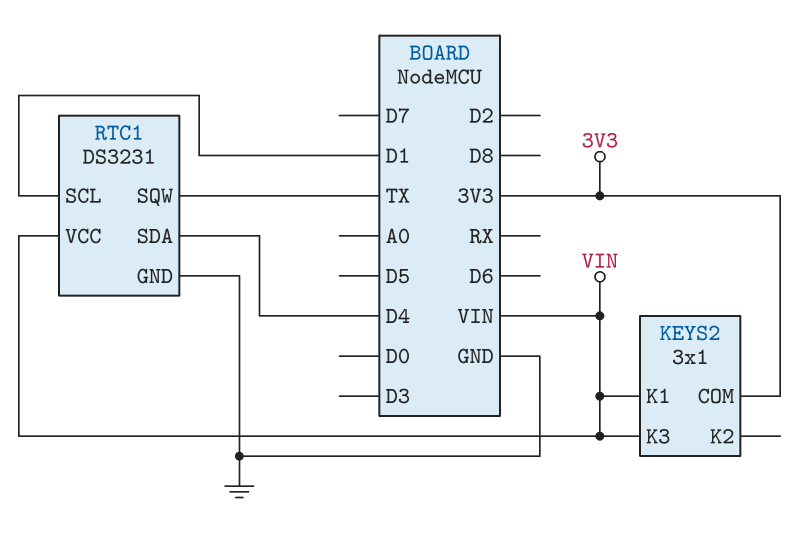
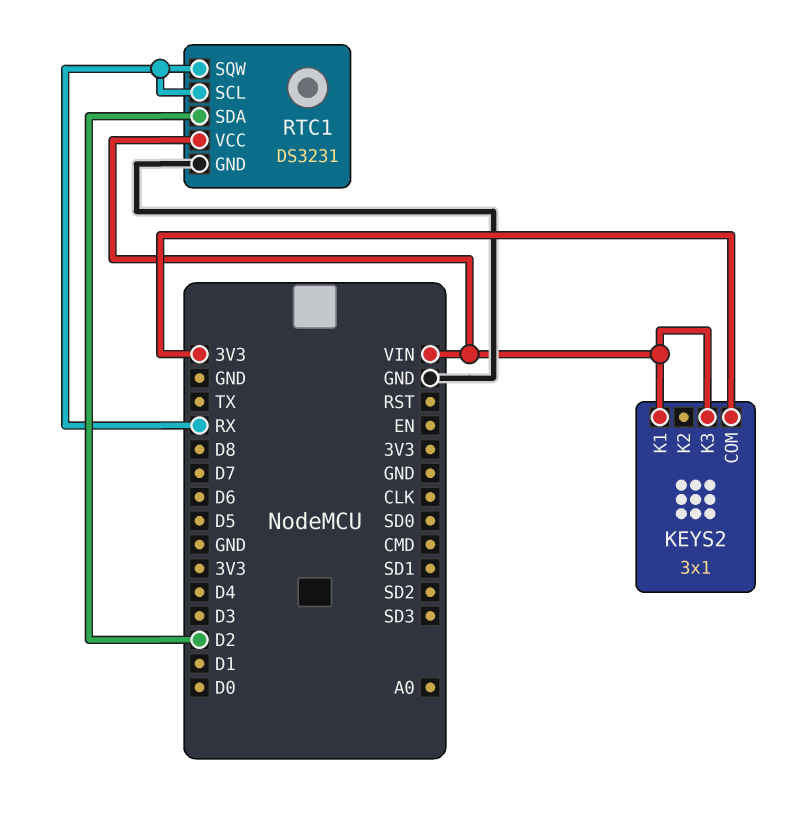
RTC1 pin SCL: D1 -> RX
RTC1 pin SDA: D4 -> D2
RTC1 pin SQW: TX -> RX

